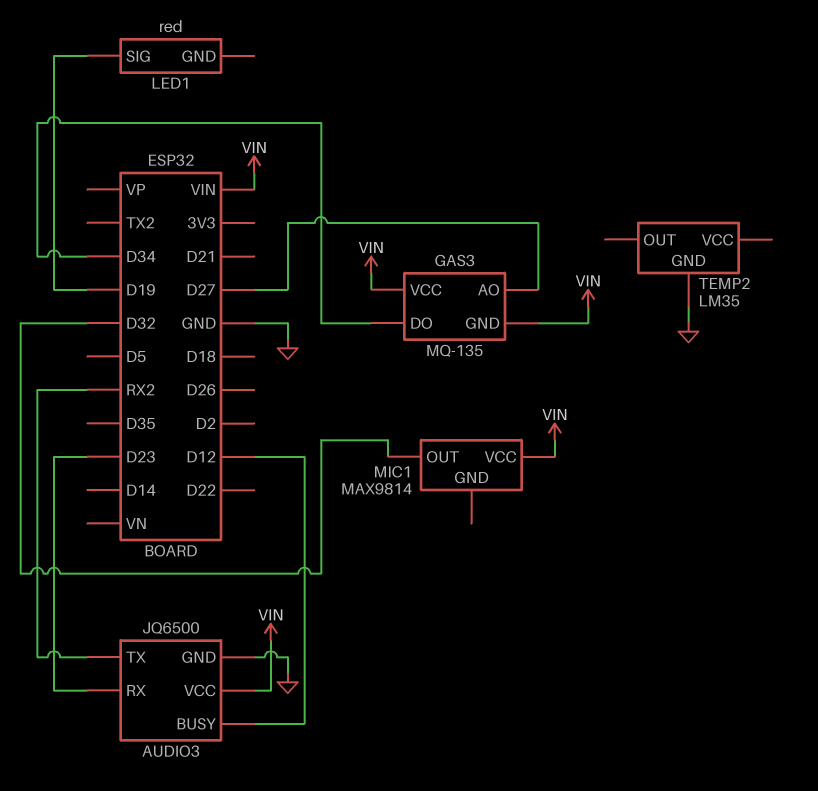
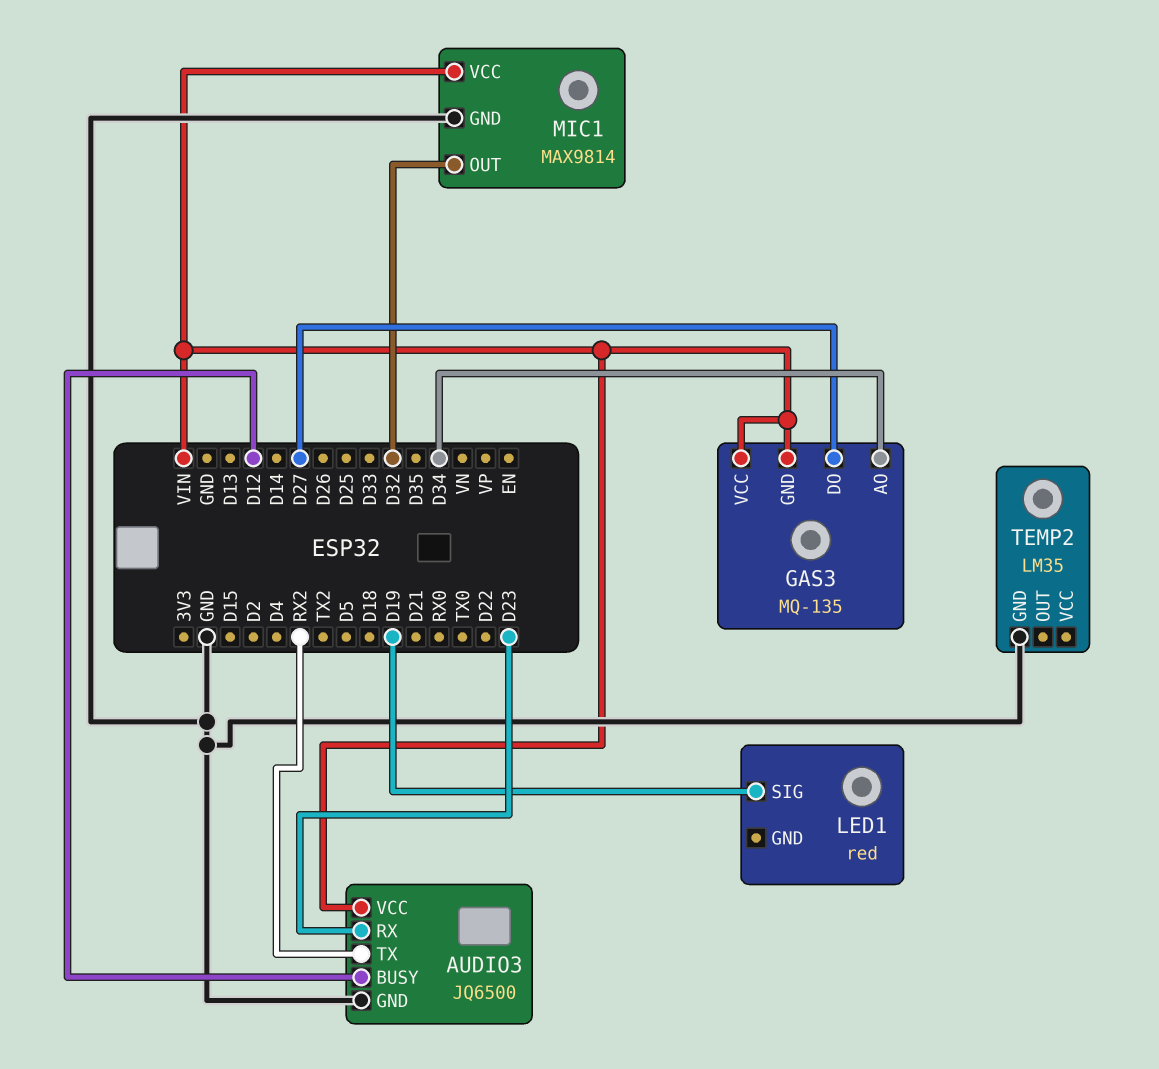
GAS3 pin AO: D27 -> D34
GAS3 pin DO: D34 -> D27
MIC1 pin GND: none -> GND

